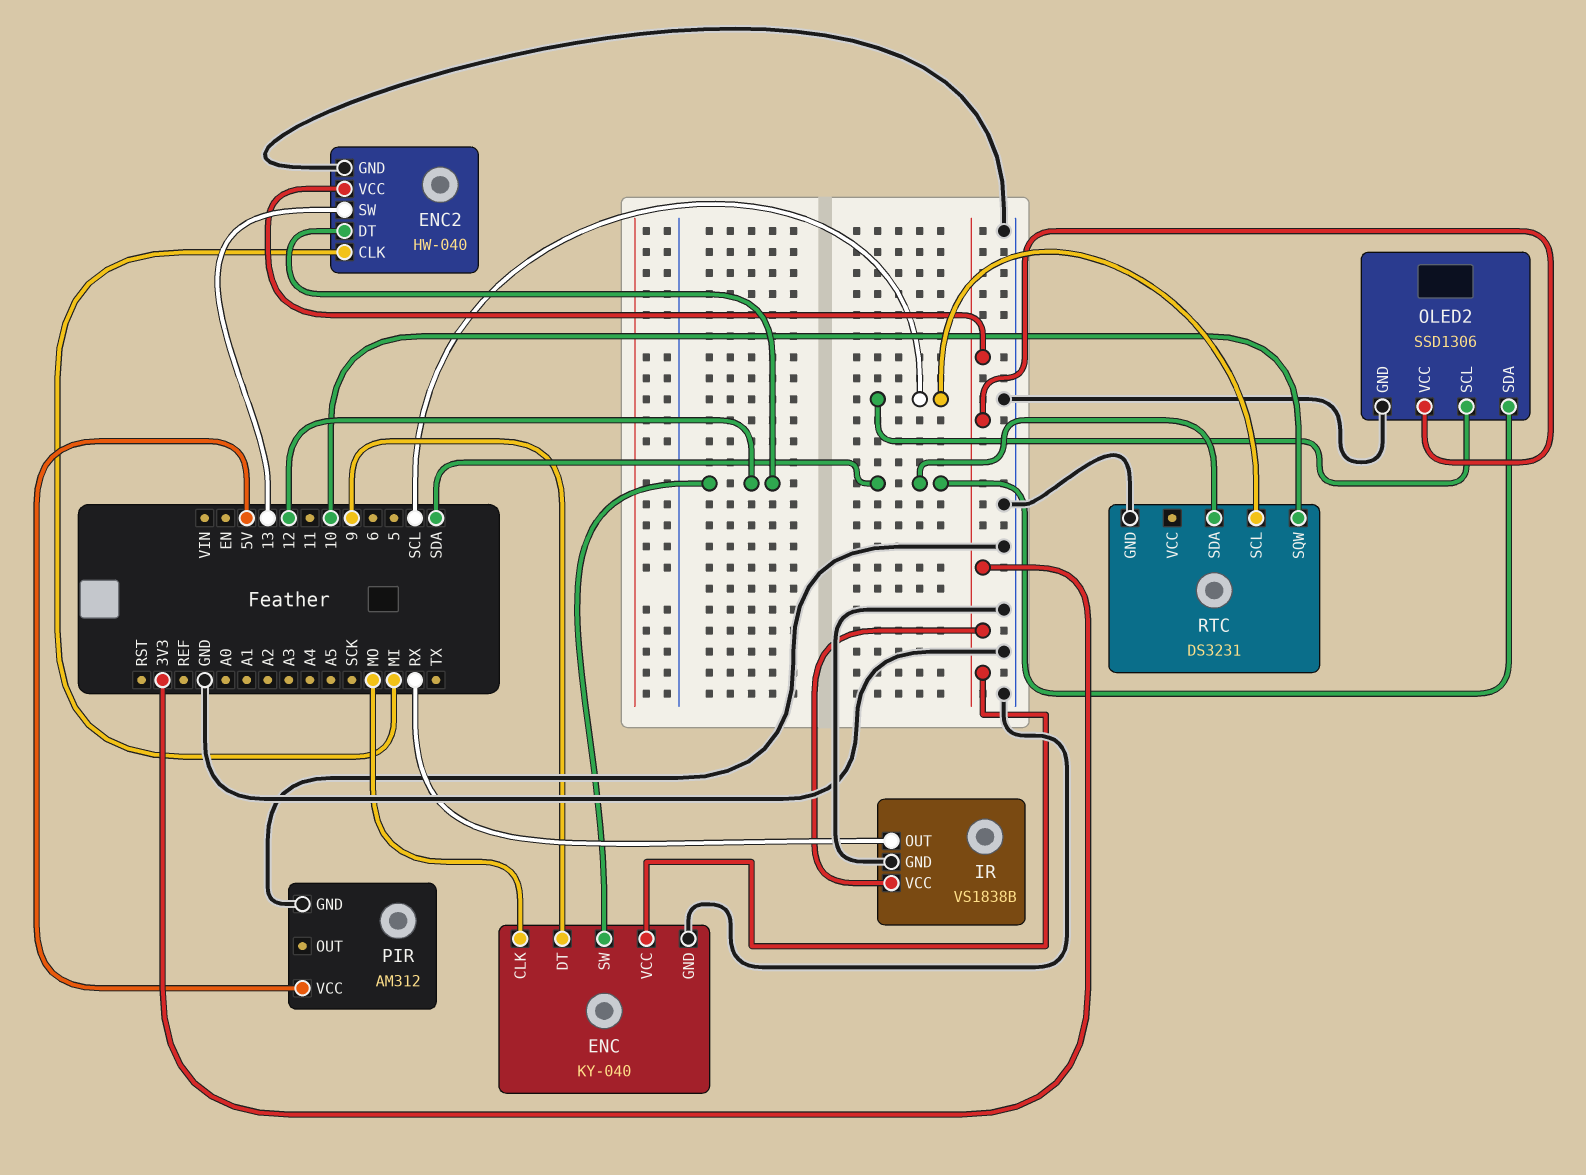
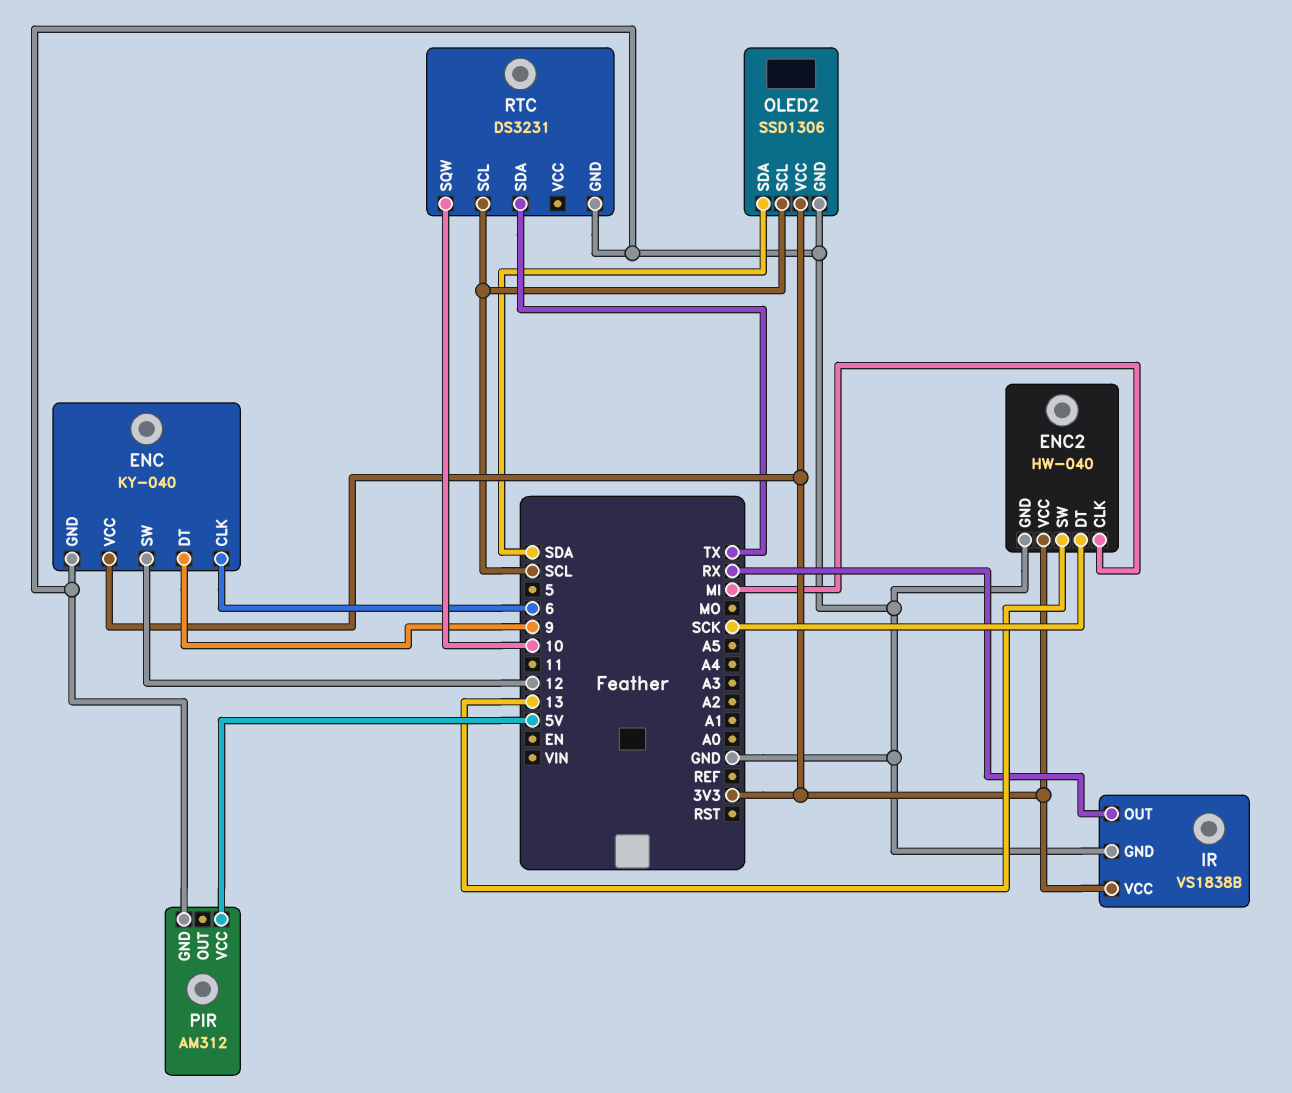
ENC pin CLK: MO -> 6
ENC2 pin DT: 12 -> SCK
RTC pin SDA: SDA -> TX

